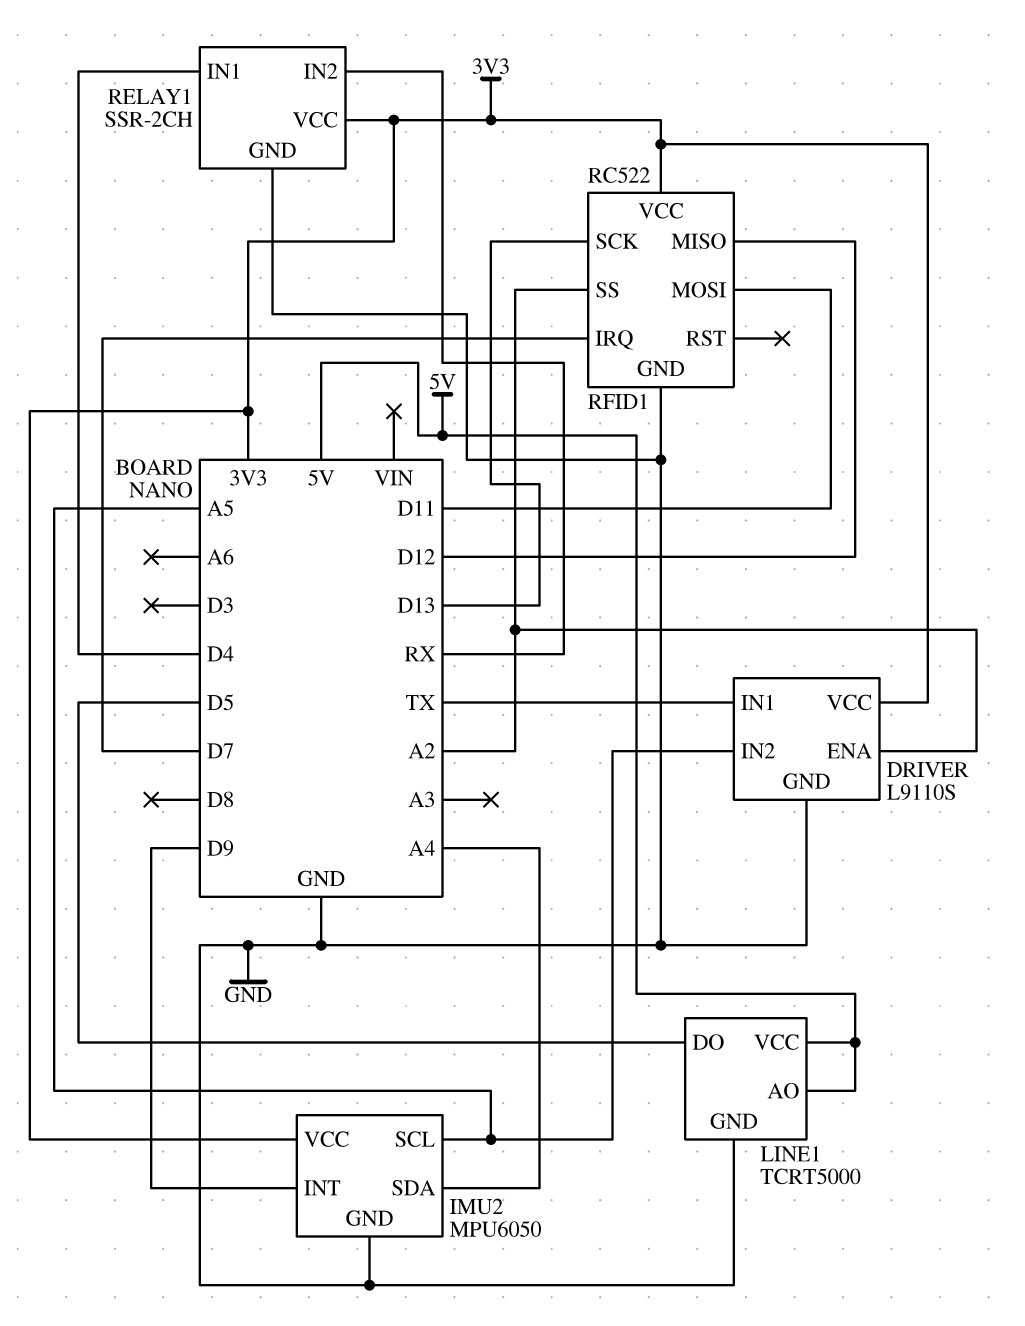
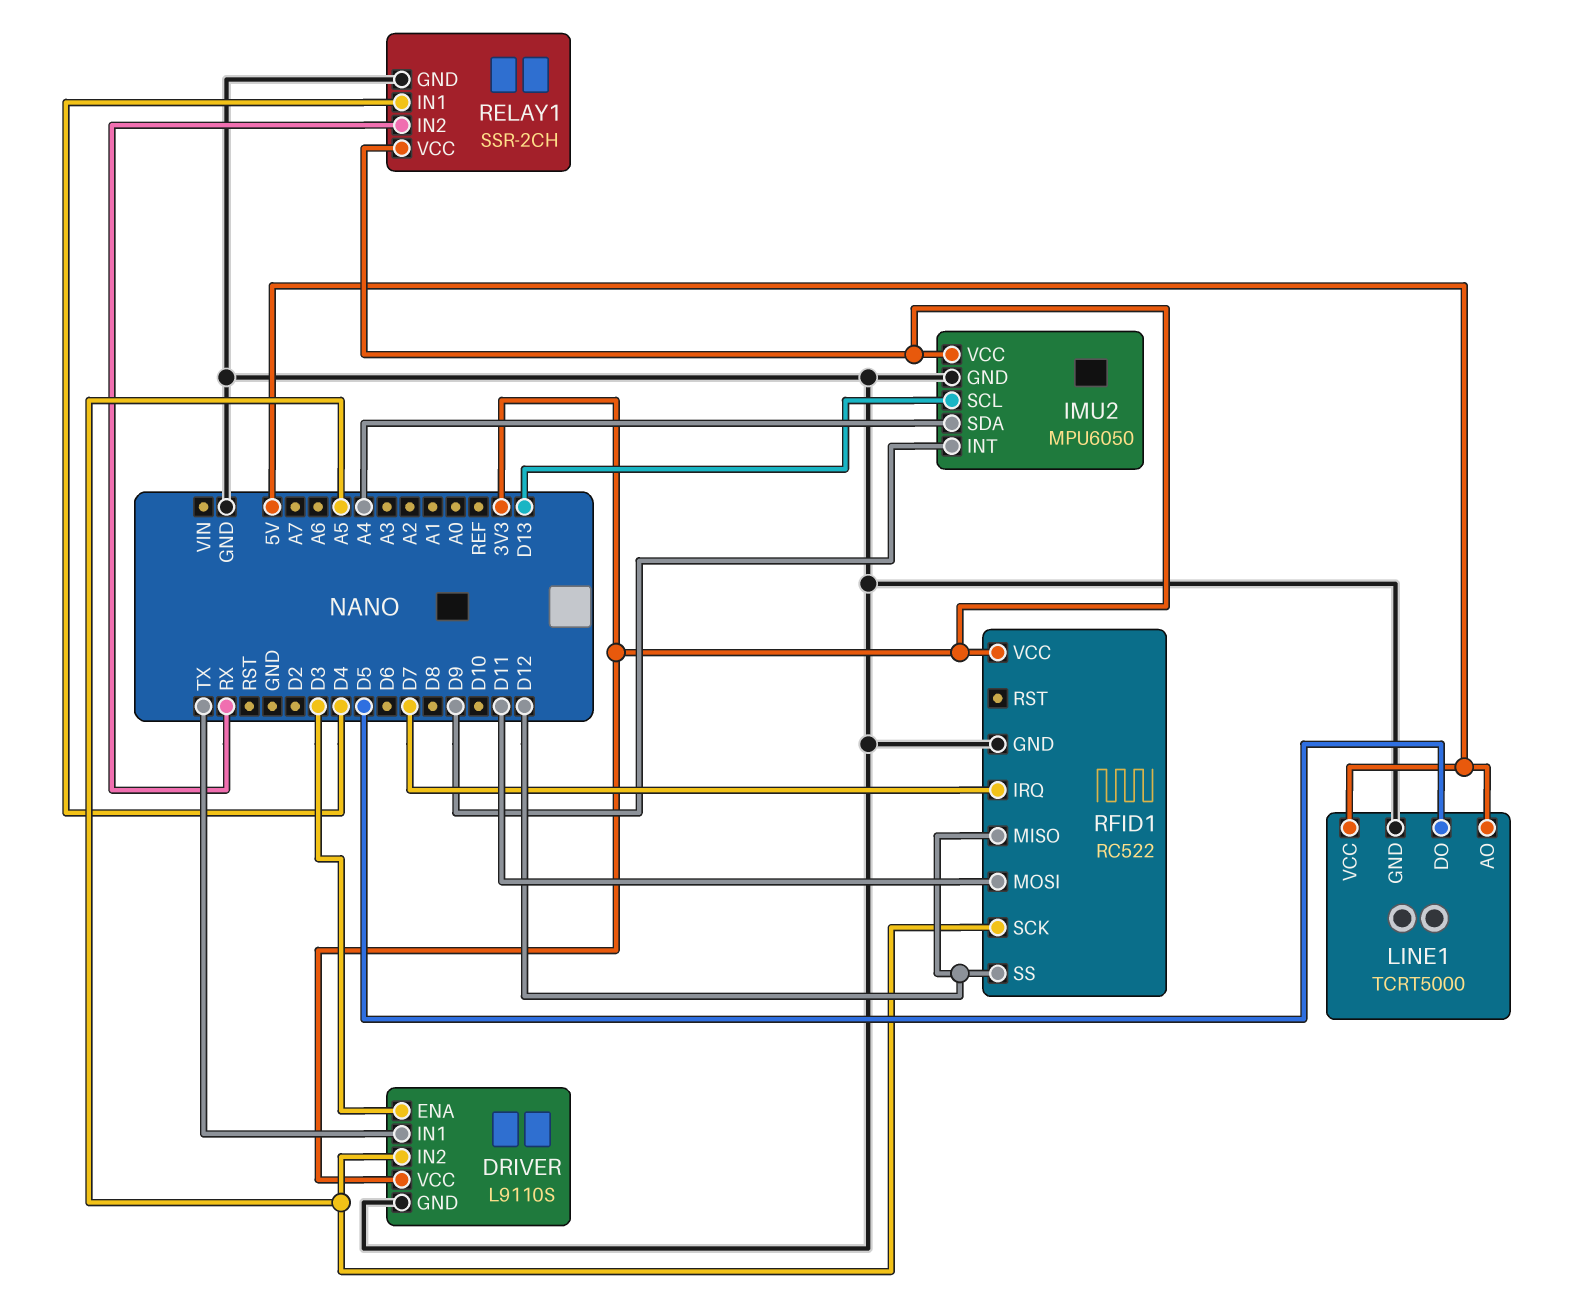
DRIVER pin ENA: A2 -> D3
IMU2 pin SCL: A5 -> D13
RFID1 pin SCK: D13 -> A5
RFID1 pin SS: A2 -> D12

